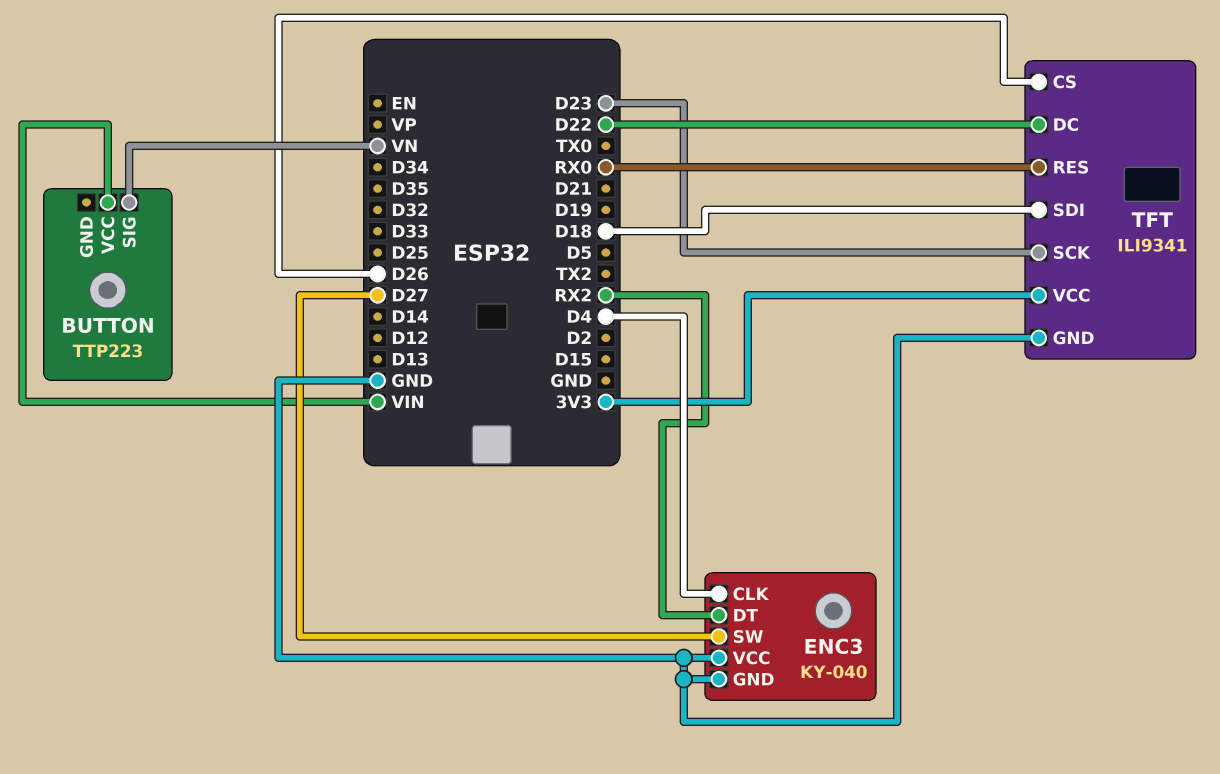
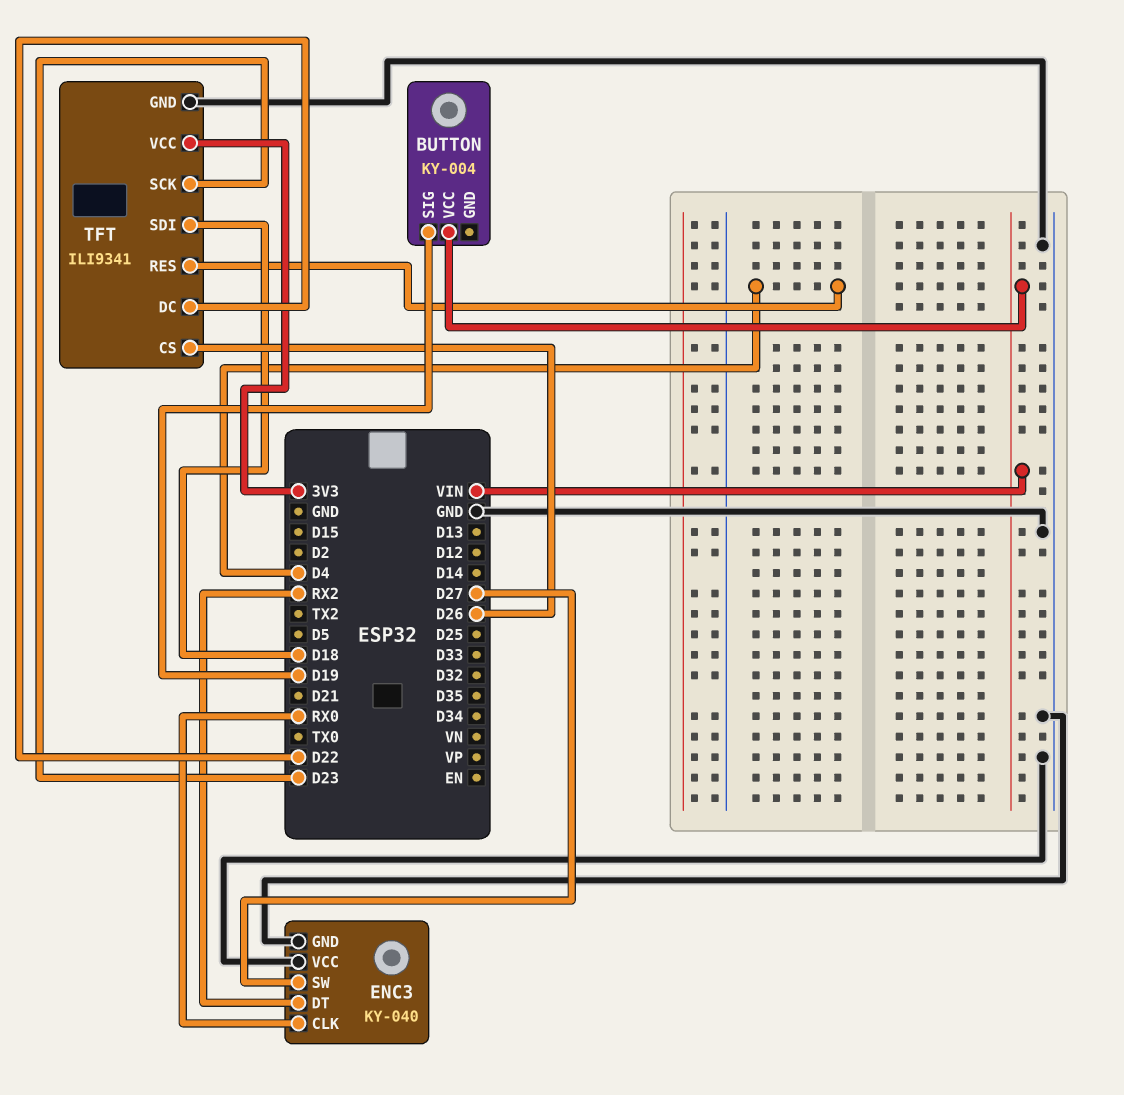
BUTTON: TTP223 -> KY-004
BUTTON pin SIG: VN -> D19
ENC3 pin CLK: D4 -> RX0
TFT pin RES: RX0 -> D4

